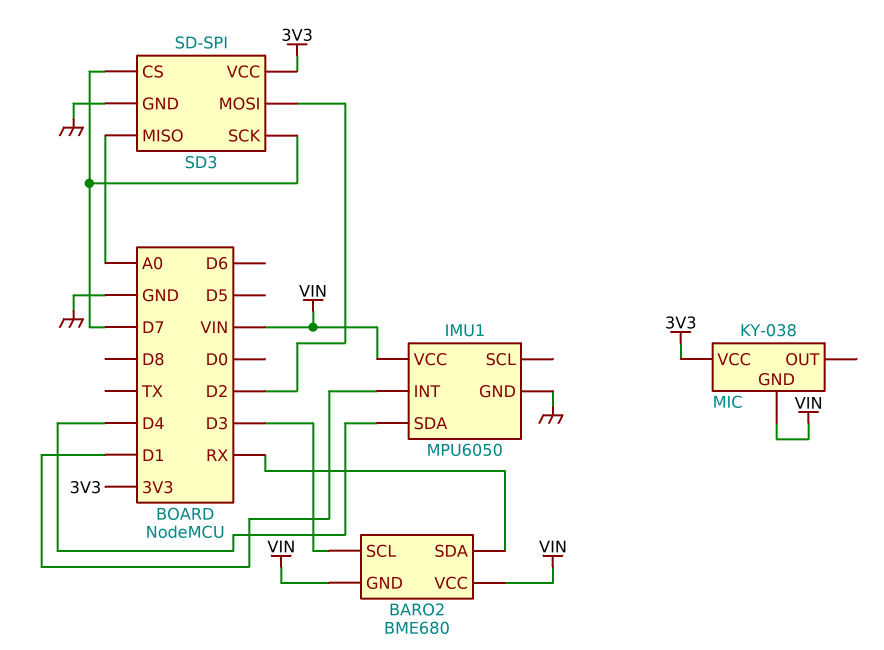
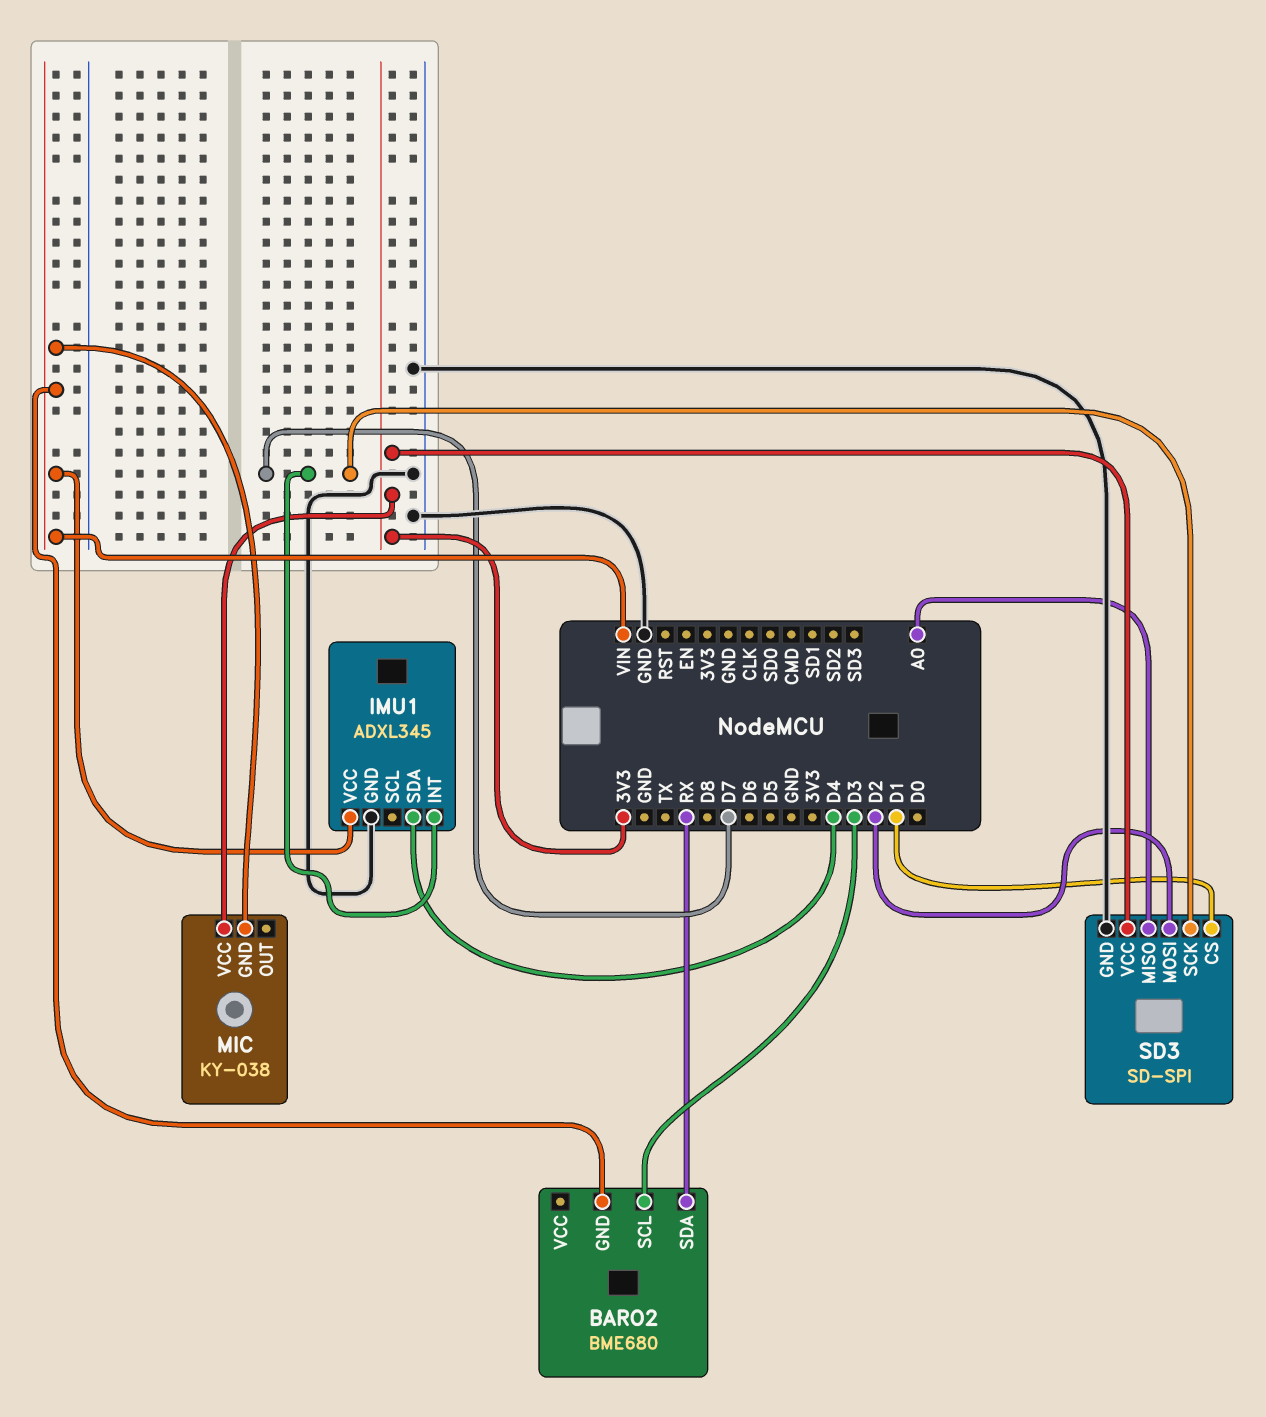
BARO2 pin VCC: VIN -> none
IMU1: MPU6050 -> ADXL345
IMU1 pin INT: D1 -> D7
SD3 pin CS: D7 -> D1

